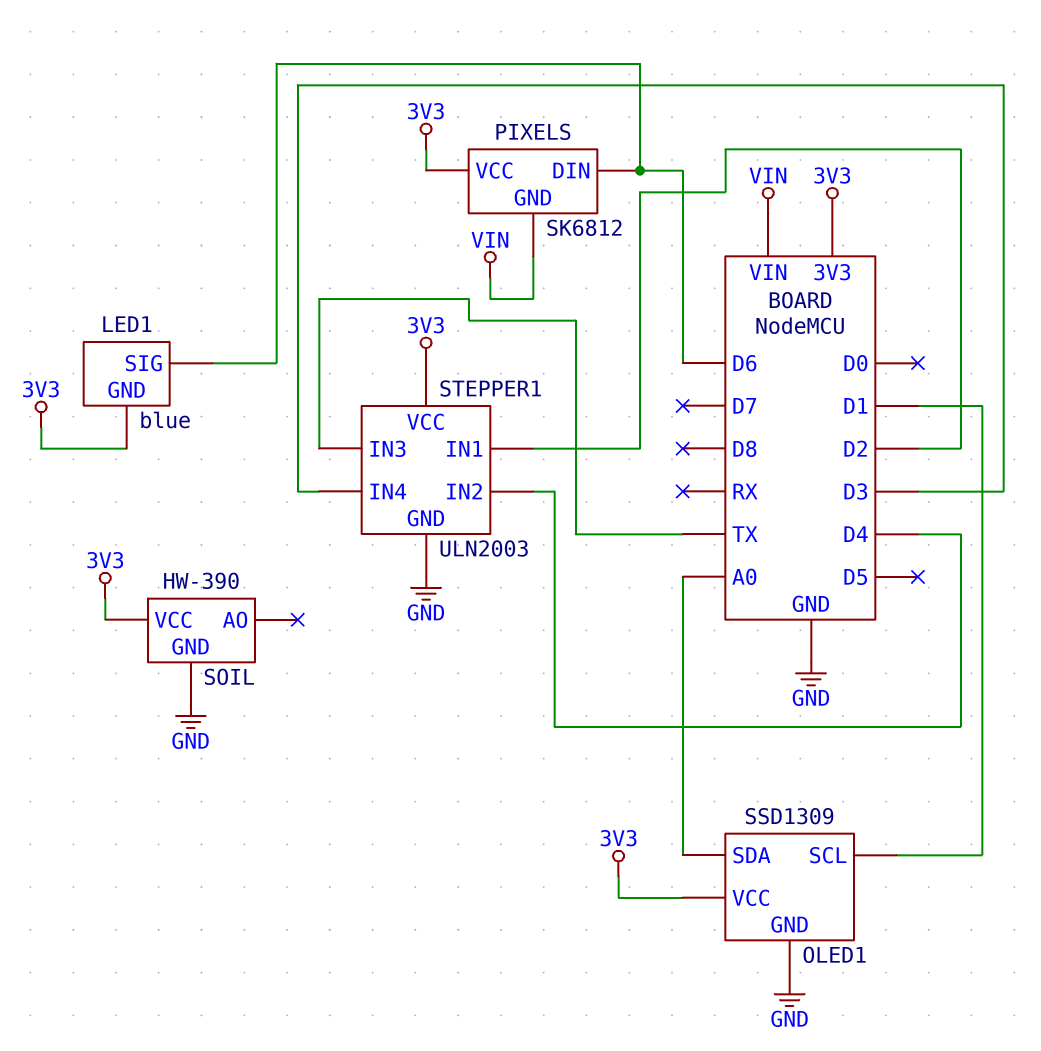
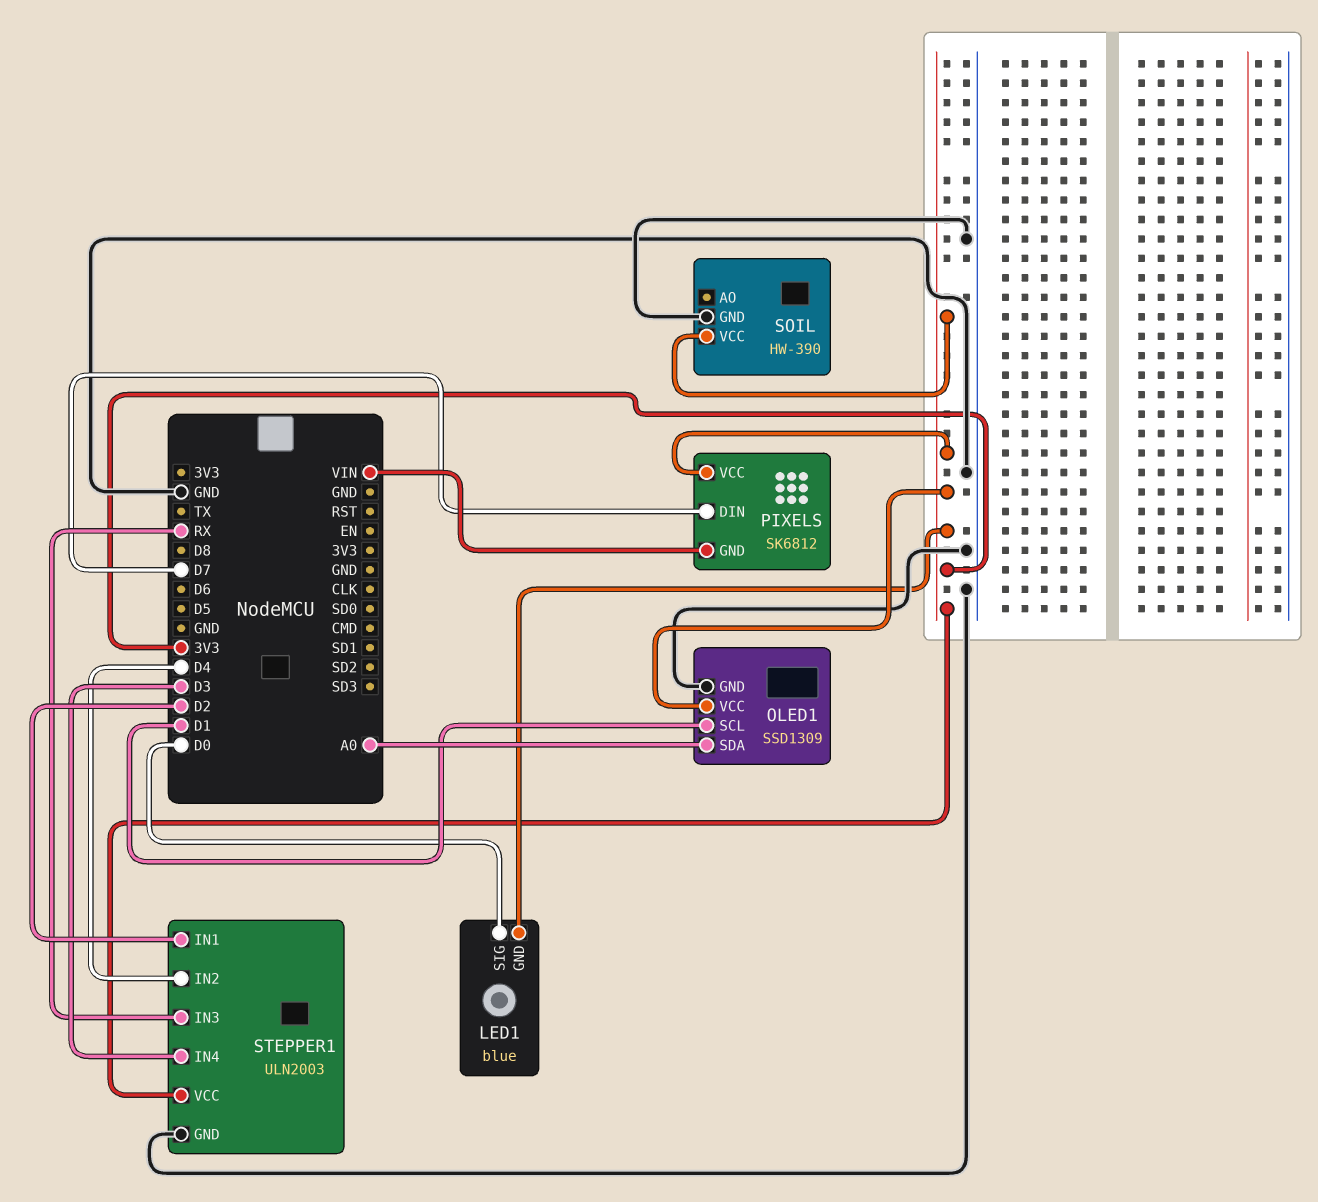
LED1 pin SIG: D6 -> D0
PIXELS pin DIN: D6 -> D7
STEPPER1 pin IN3: TX -> RX

